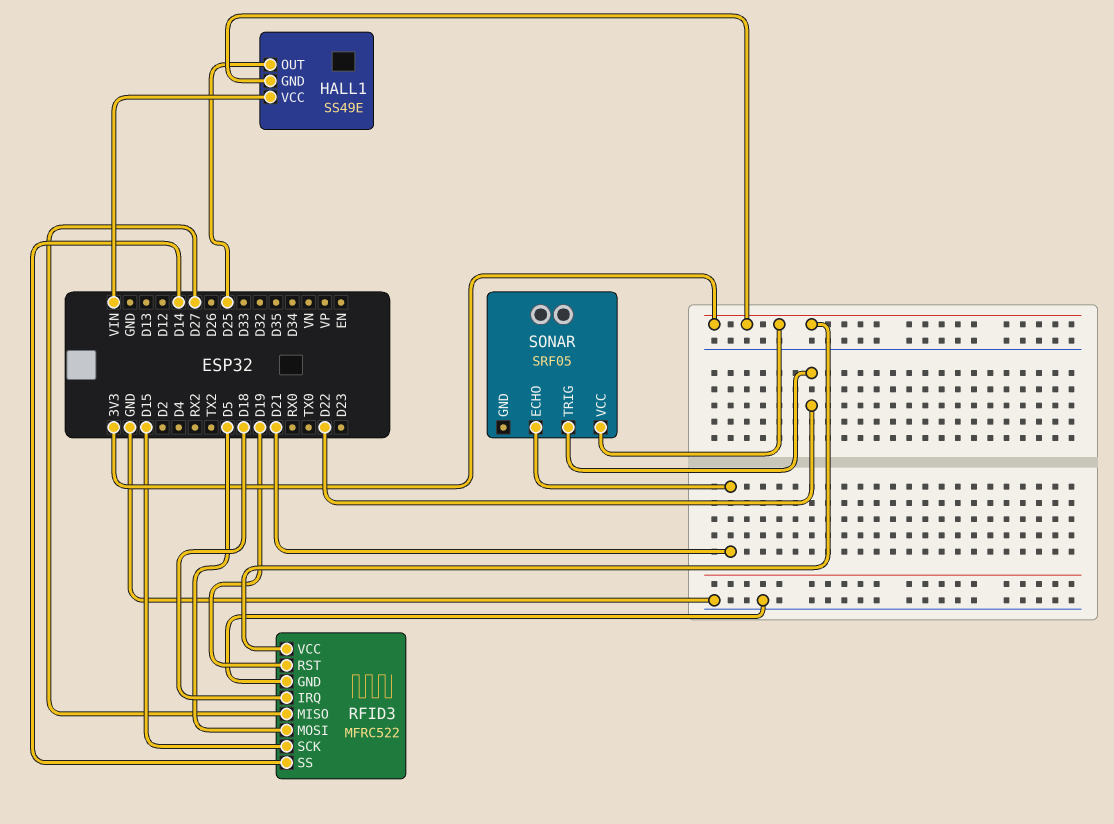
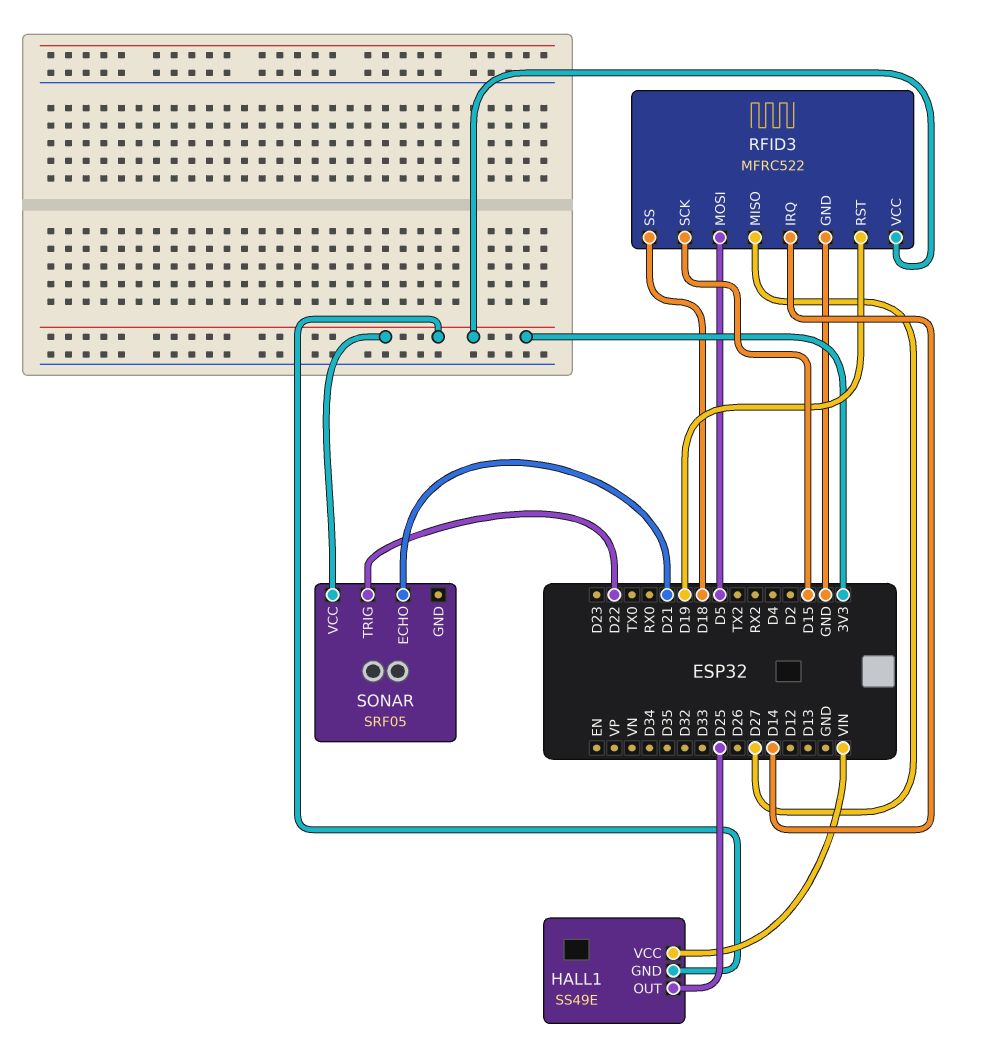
RFID3 pin IRQ: D18 -> D14
RFID3 pin SS: D14 -> D18

